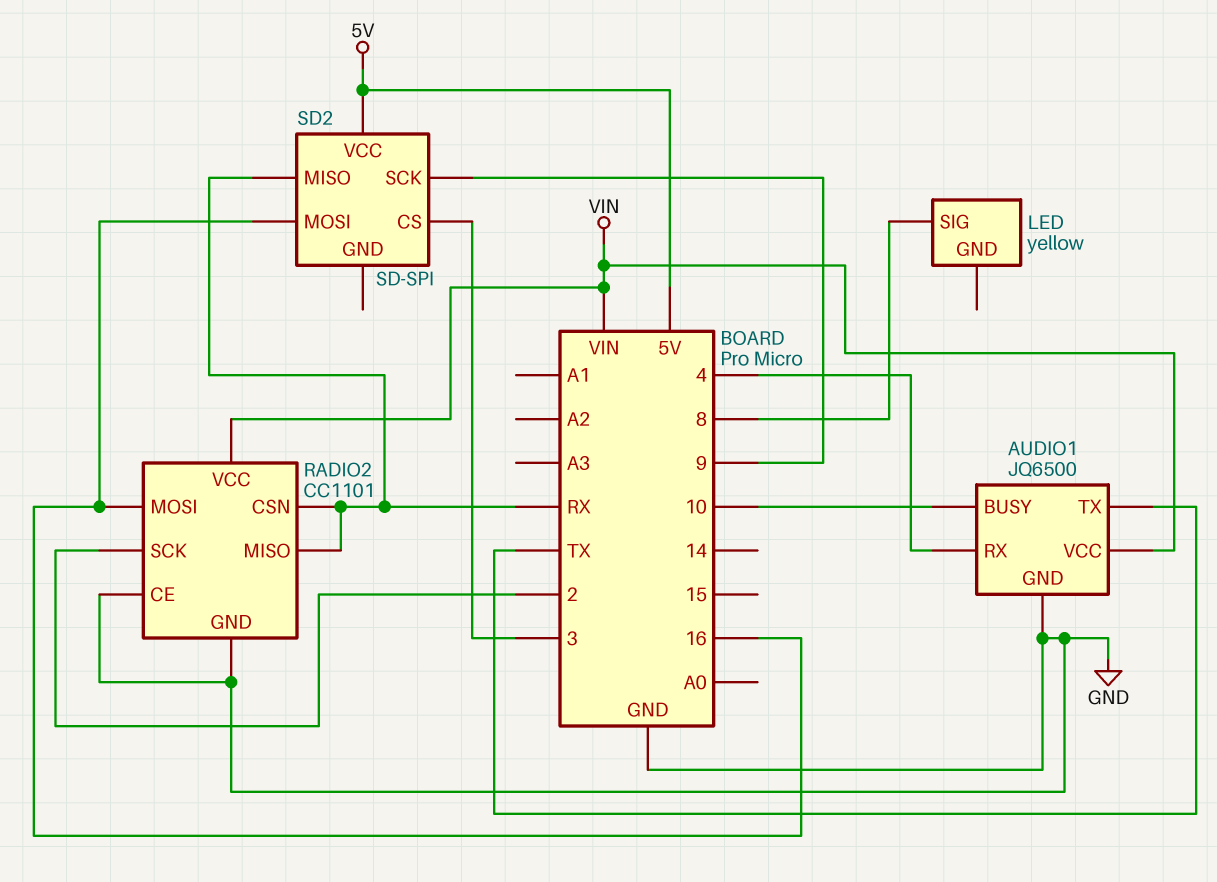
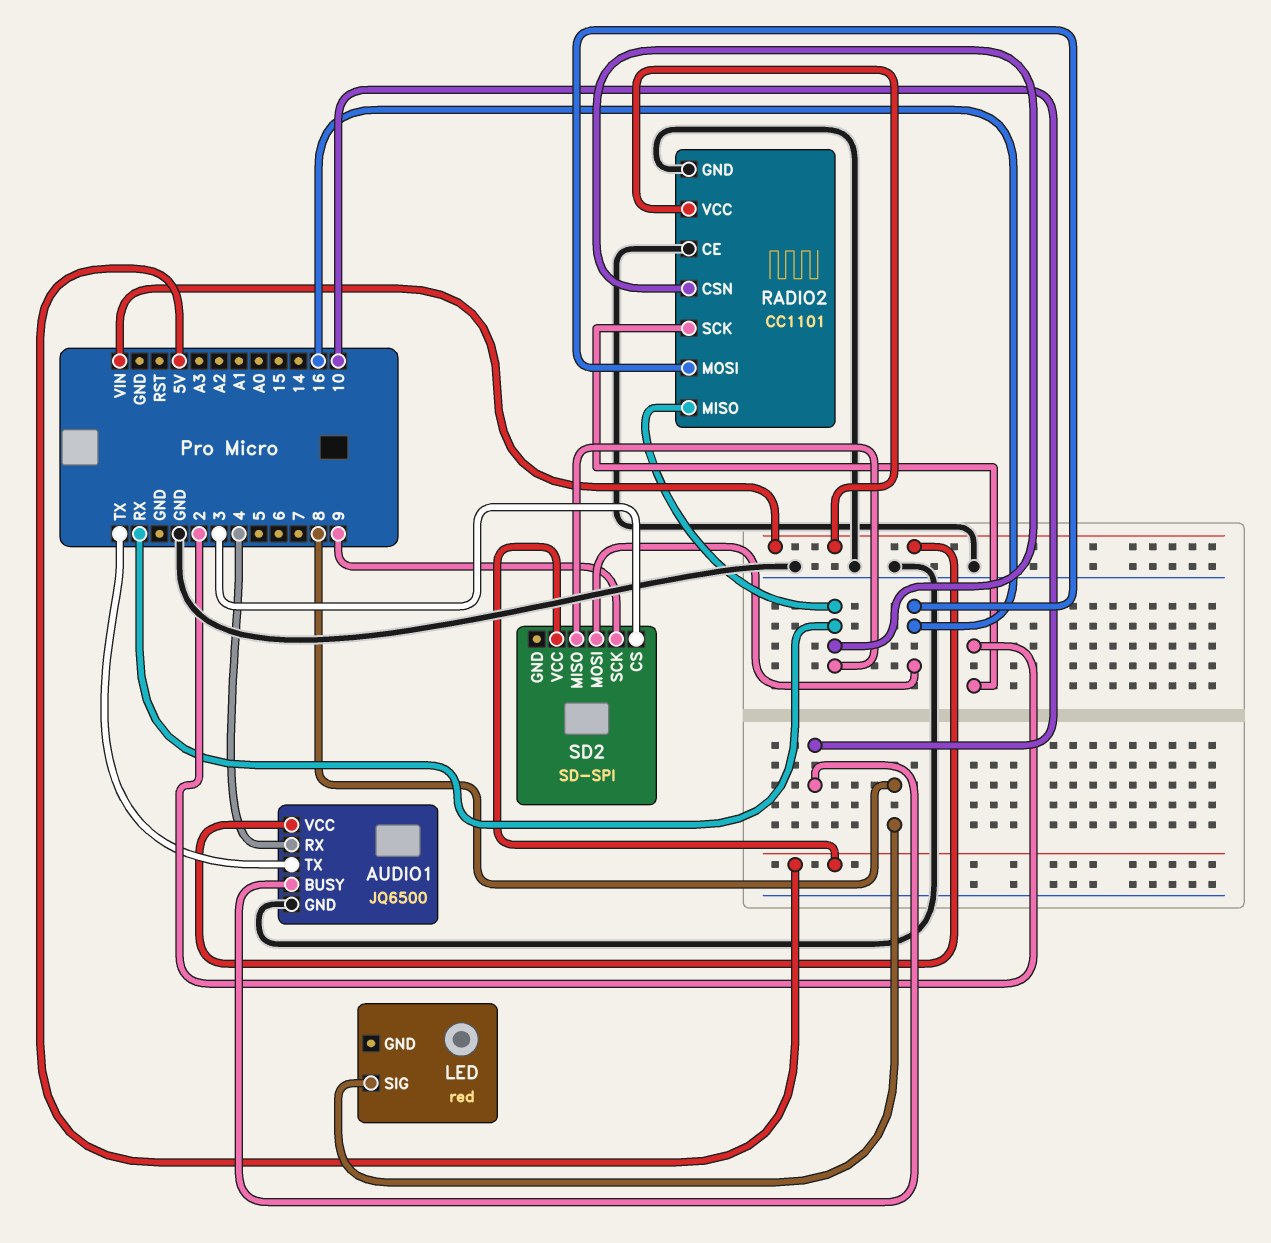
LED: yellow -> red

